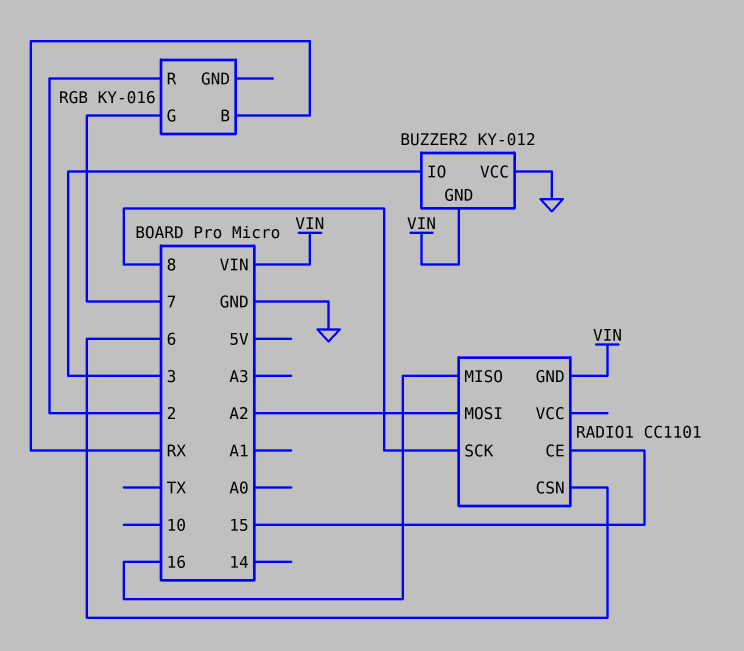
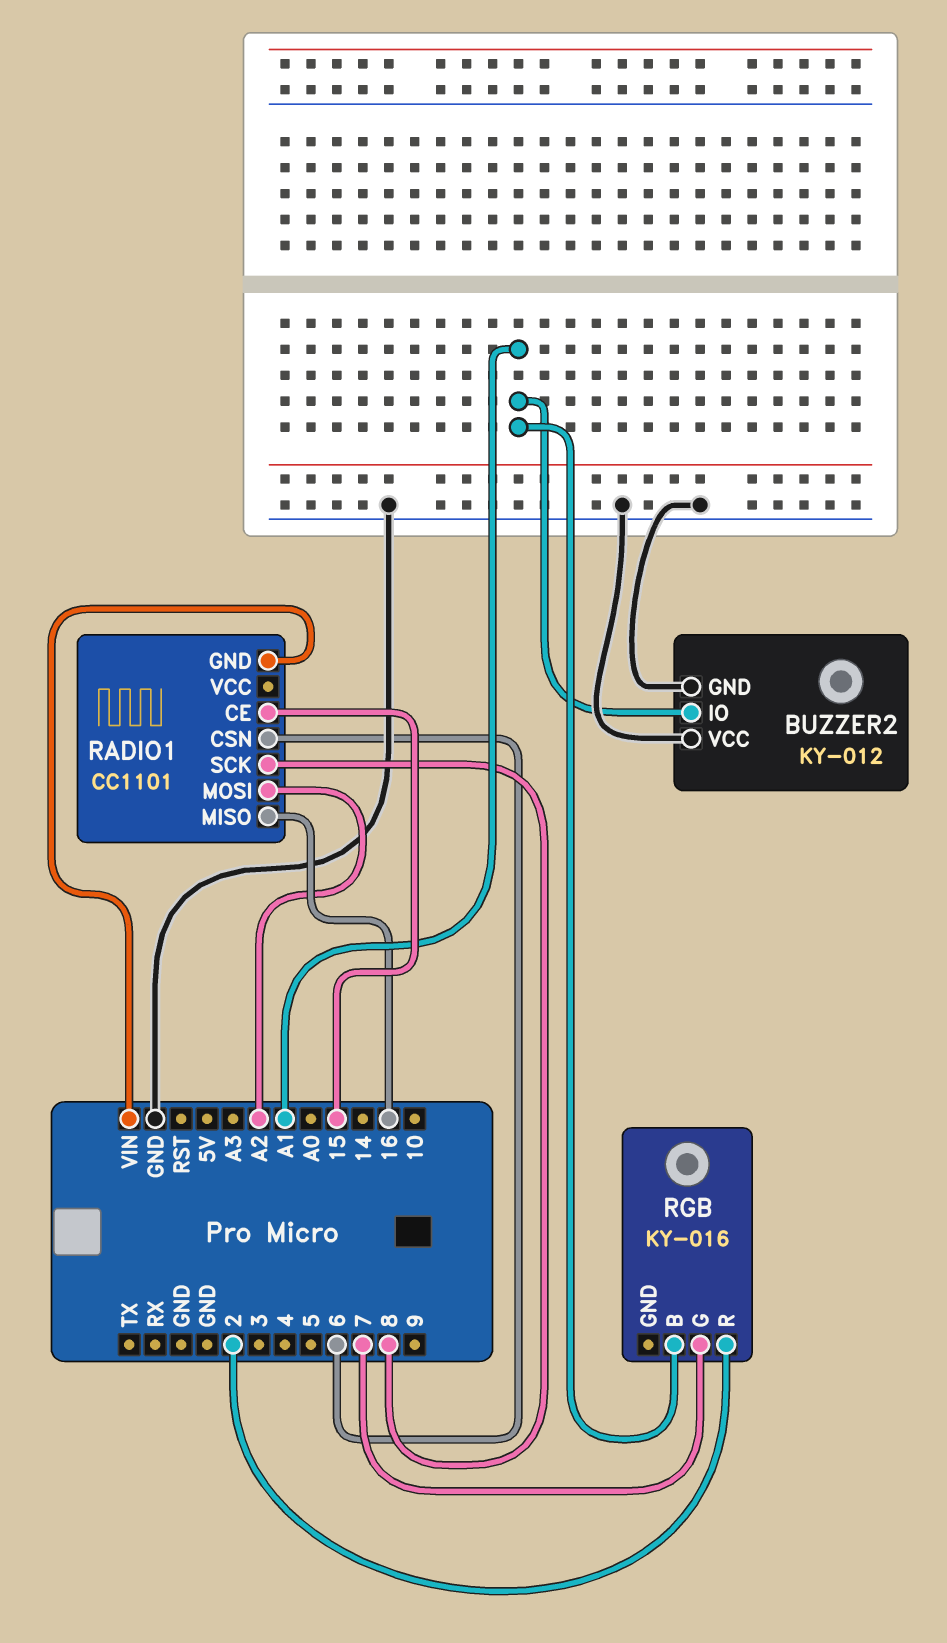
BUZZER2 pin GND: VIN -> GND
BUZZER2 pin IO: 3 -> A1
RGB pin B: RX -> A1

